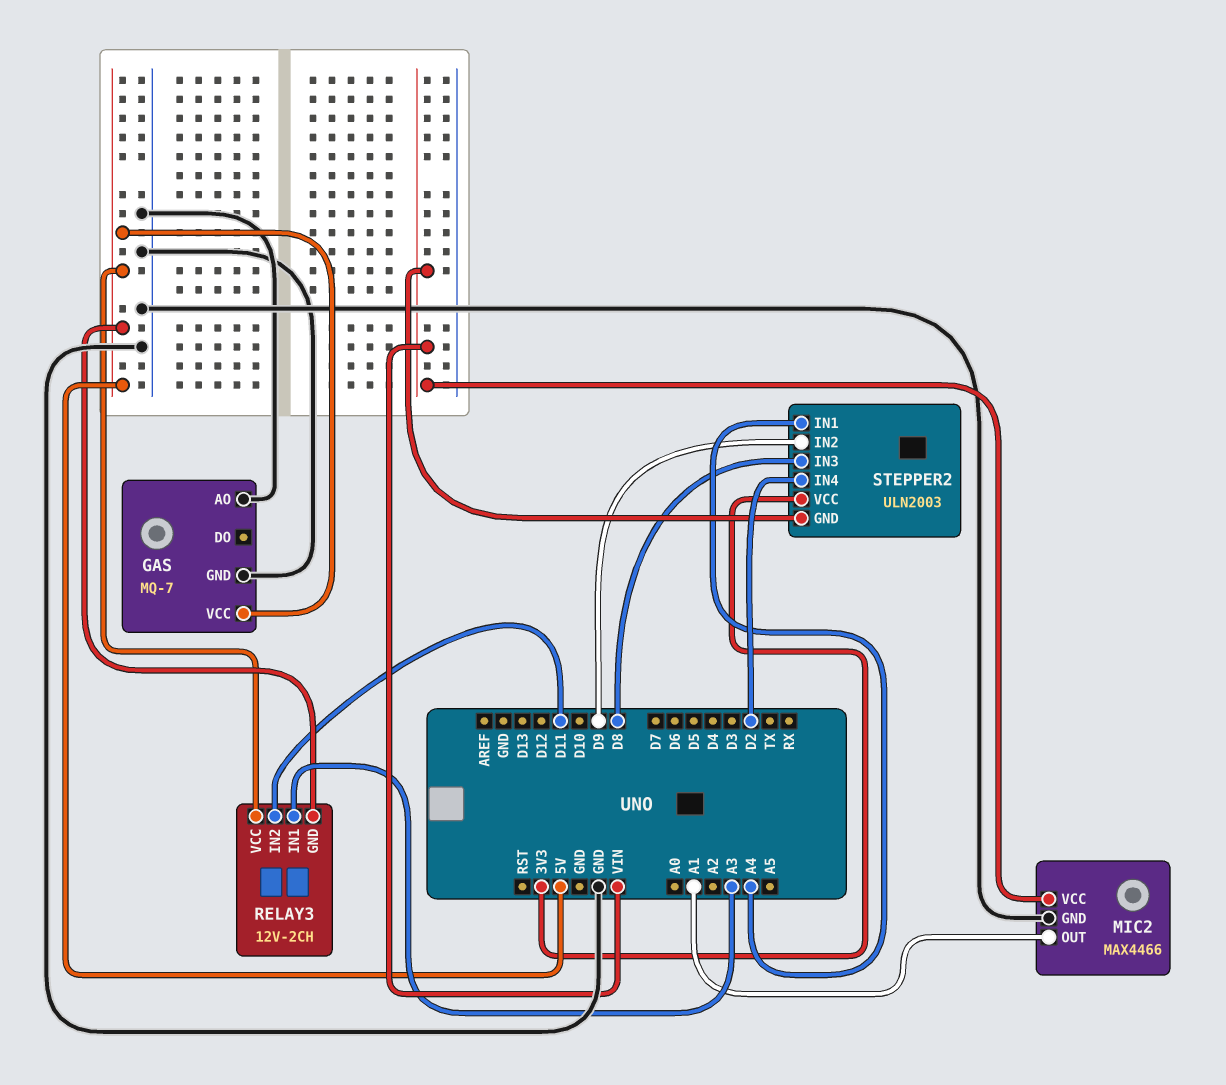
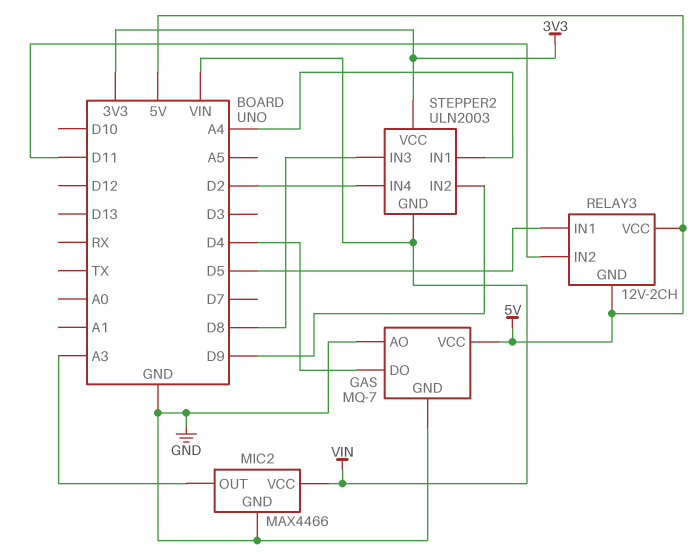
GAS pin DO: none -> D4
MIC2 pin OUT: A1 -> A3
RELAY3 pin IN1: A3 -> D5

